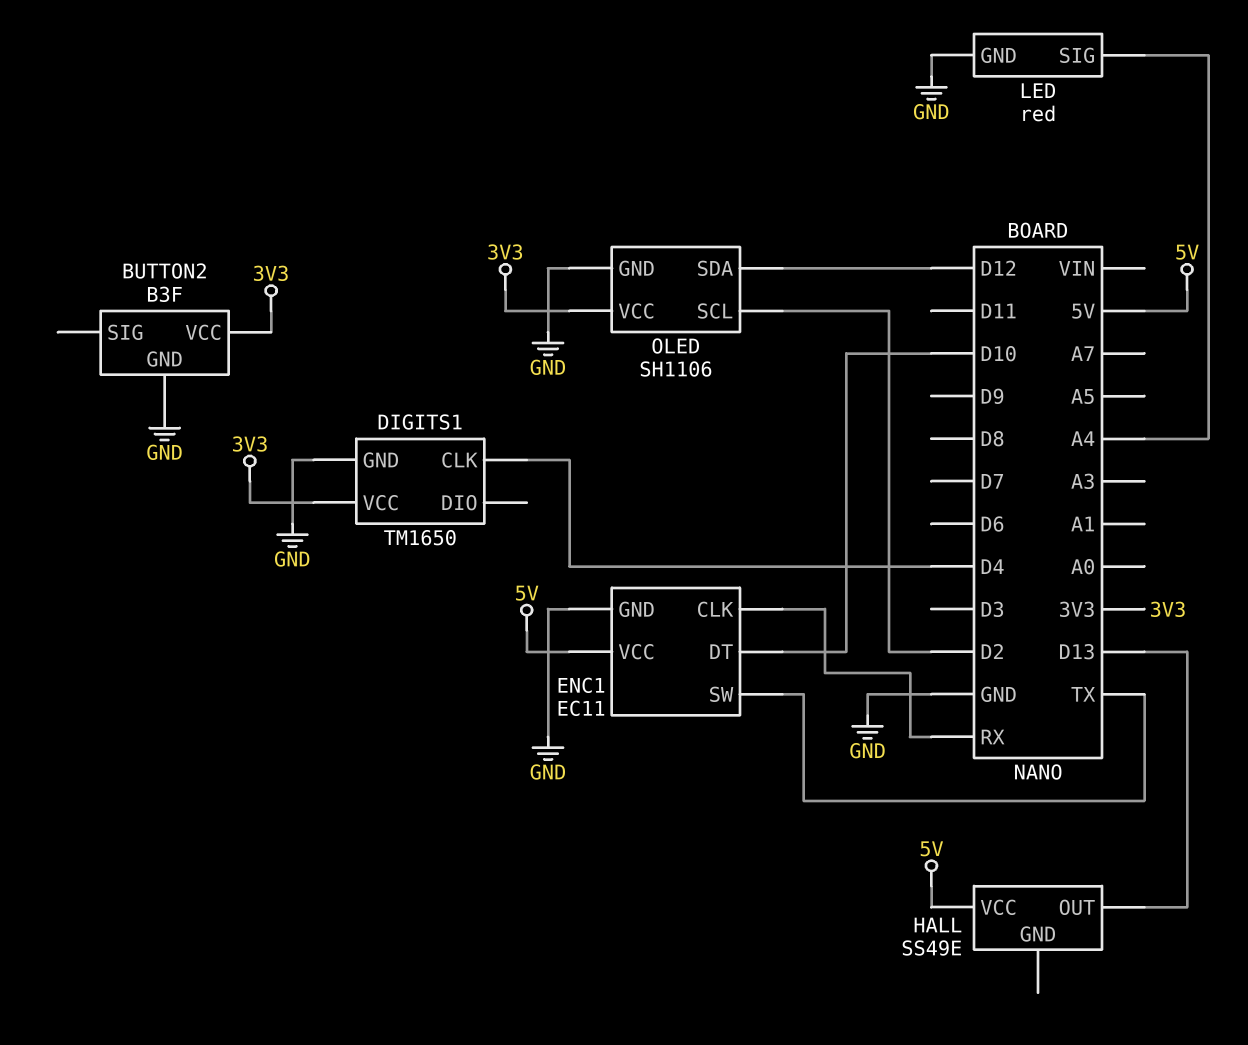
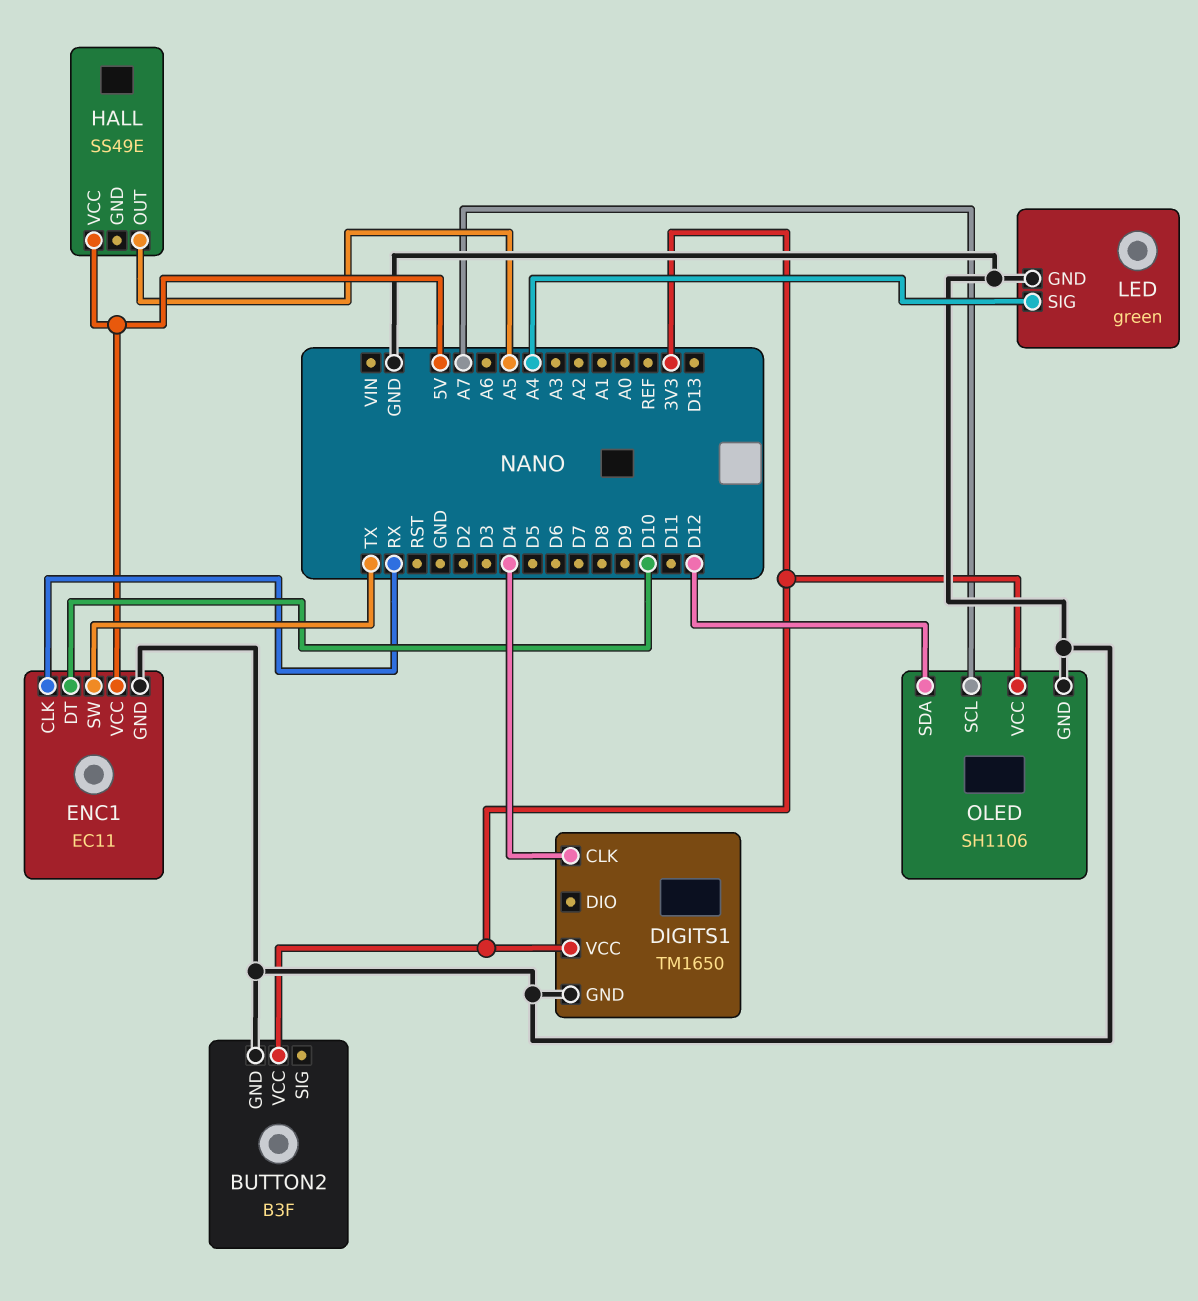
HALL pin OUT: D13 -> A5
LED: red -> green
OLED pin SCL: D2 -> A7

